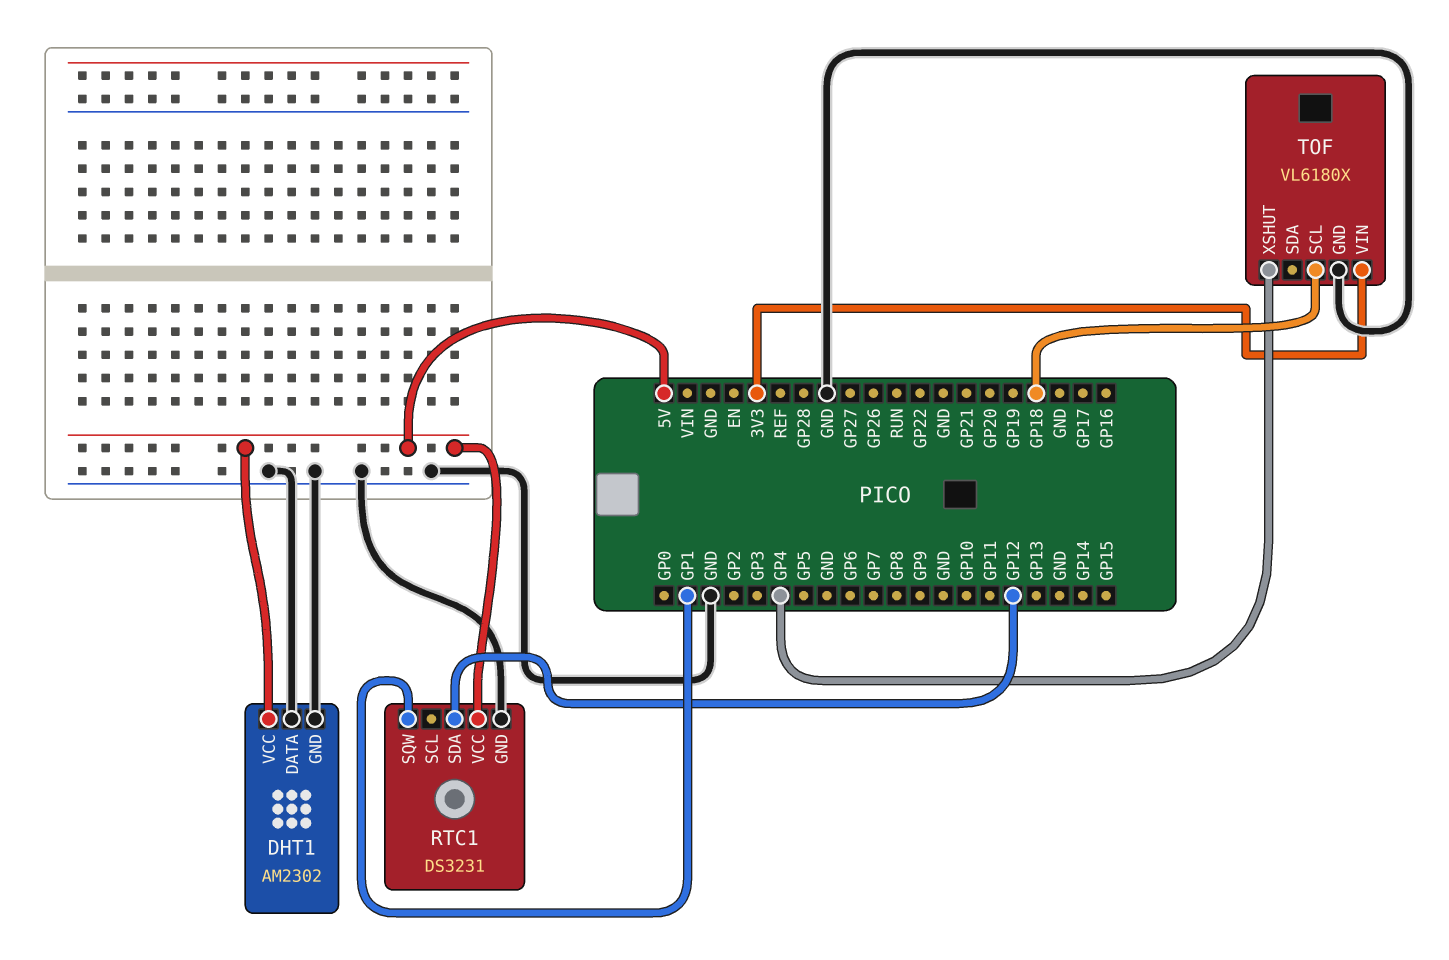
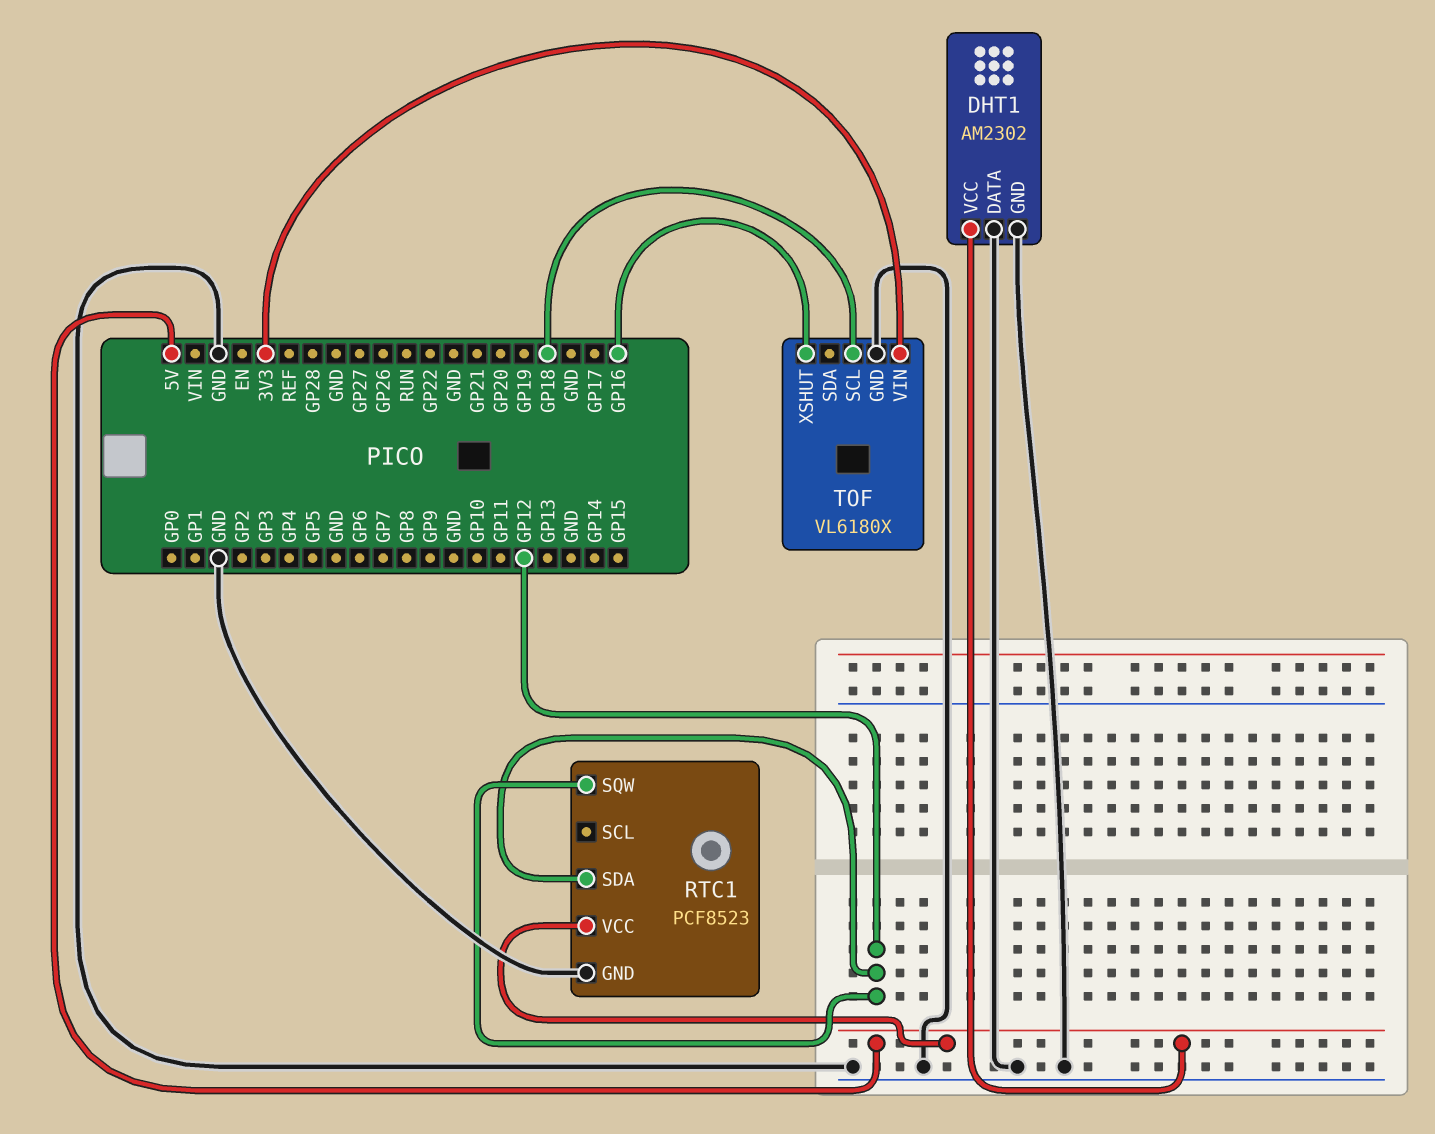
RTC1: DS3231 -> PCF8523
RTC1 pin SQW: GP1 -> GP12
TOF pin XSHUT: GP4 -> GP16

